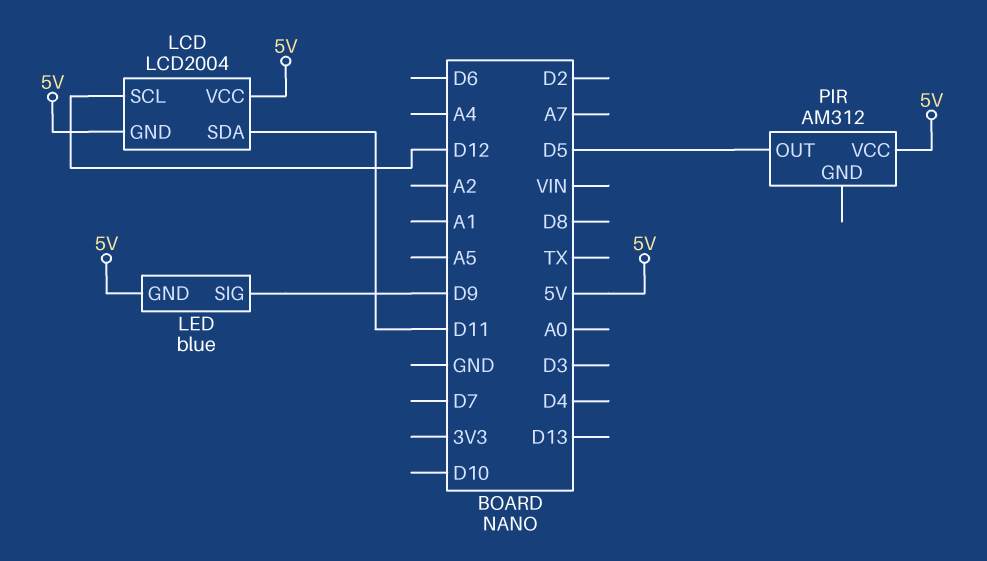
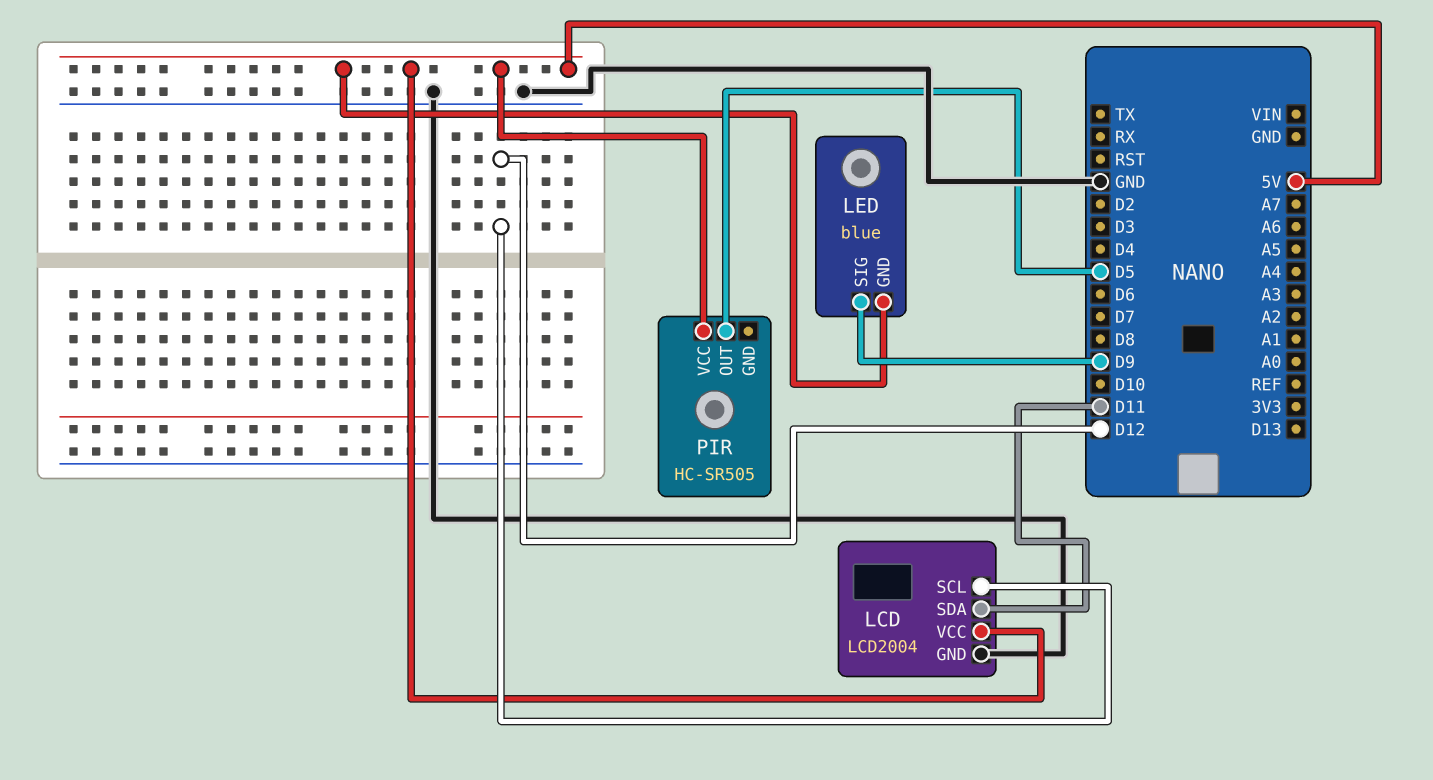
LCD pin GND: 5V -> GND
PIR: AM312 -> HC-SR505

